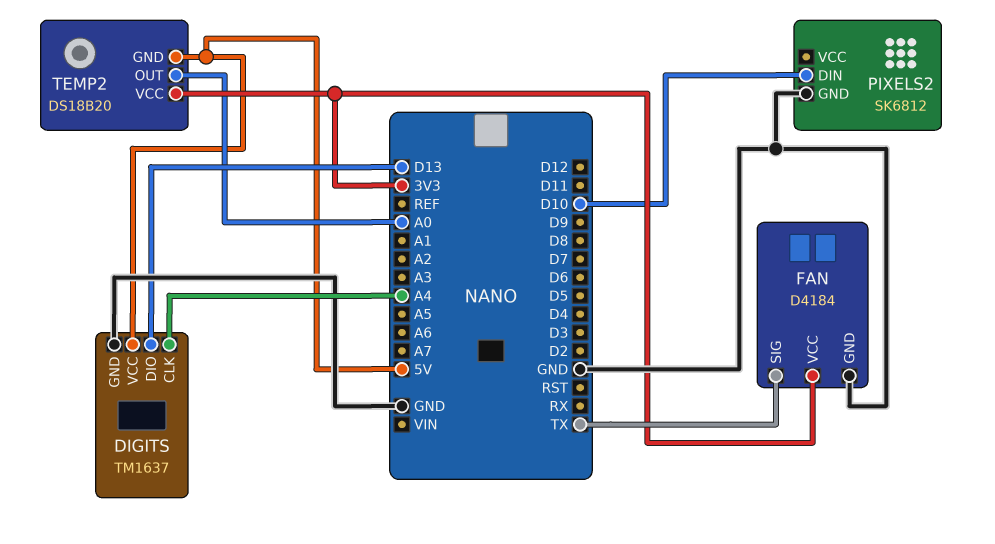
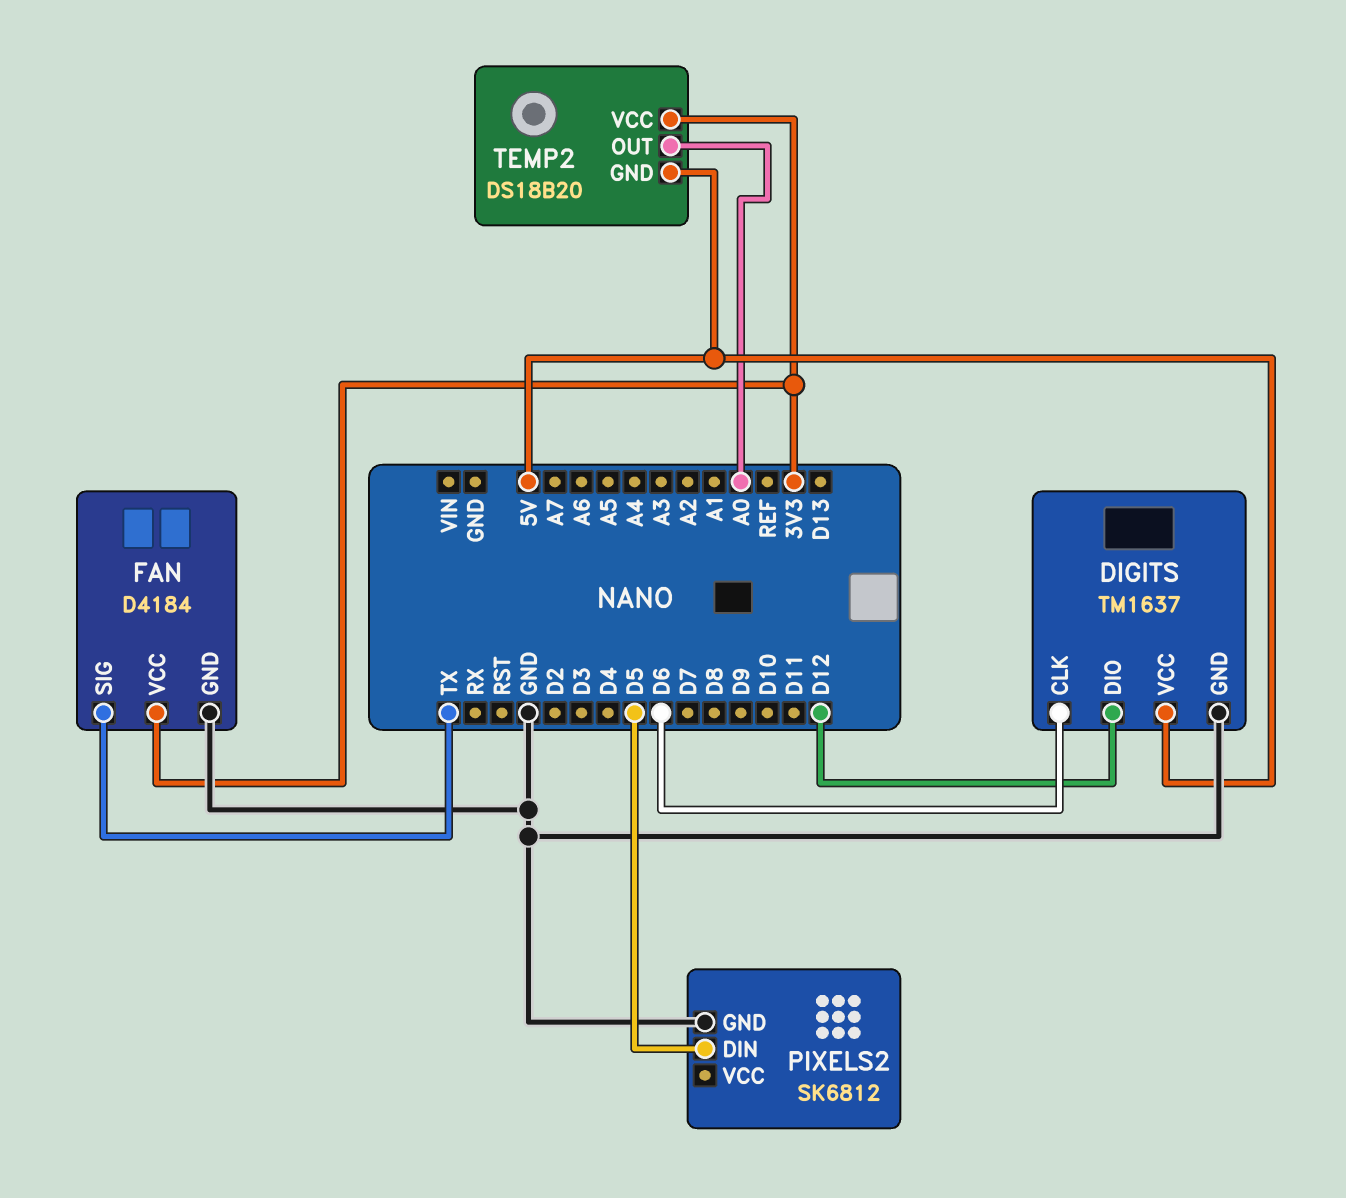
DIGITS pin CLK: A4 -> D6
DIGITS pin DIO: D13 -> D12
PIXELS2 pin DIN: D10 -> D5

